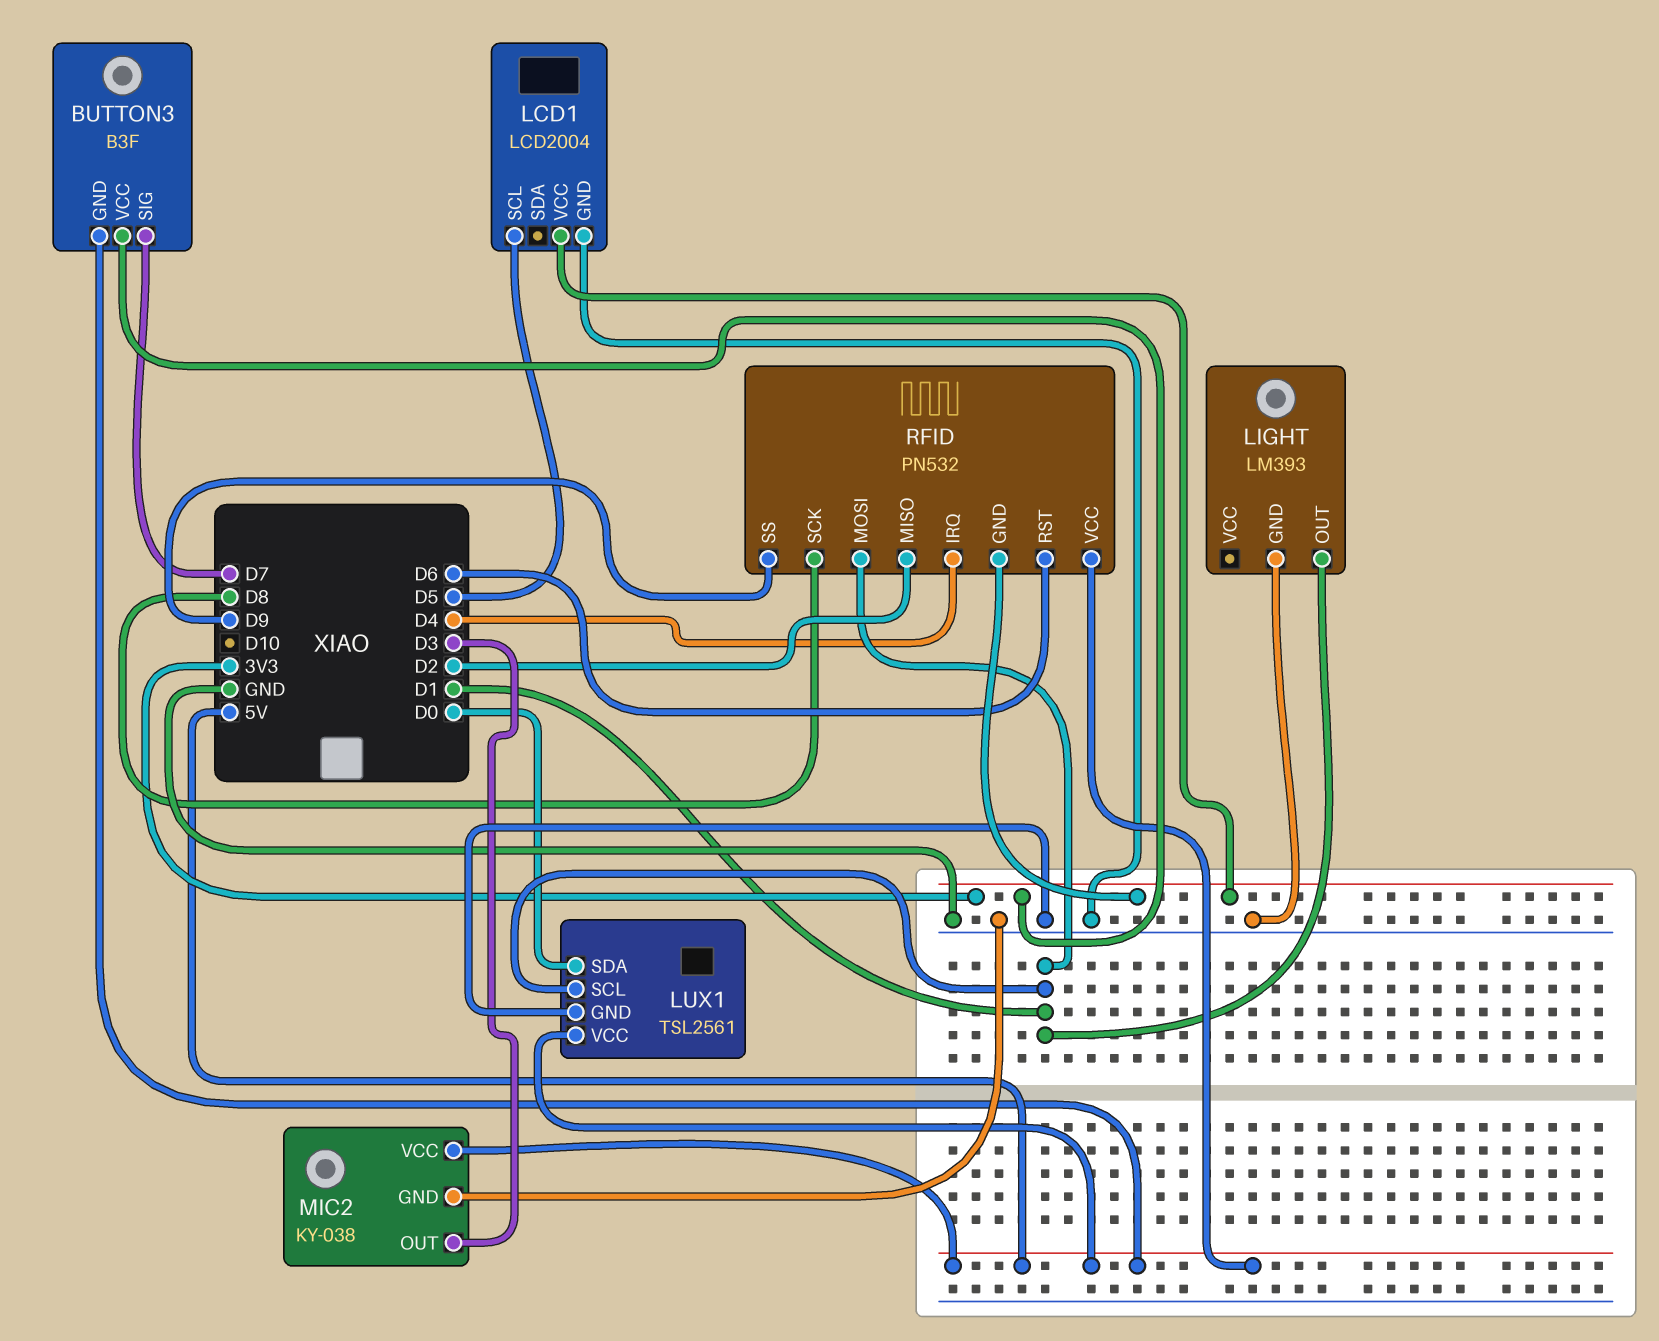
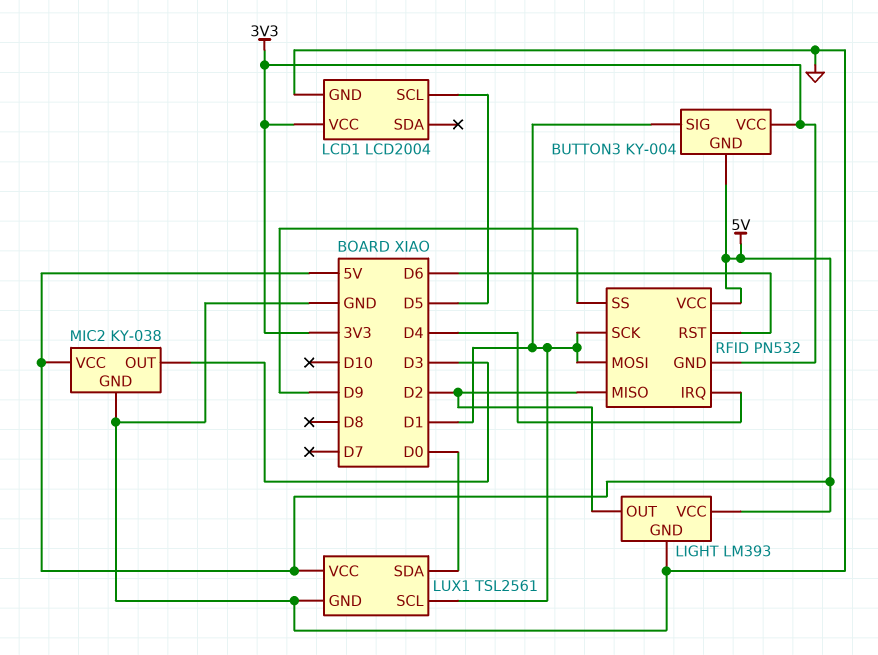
BUTTON3: B3F -> KY-004
BUTTON3 pin SIG: D7 -> D1
LIGHT pin OUT: D1 -> D2
LIGHT pin VCC: none -> 5V
RFID pin SCK: D8 -> D1

